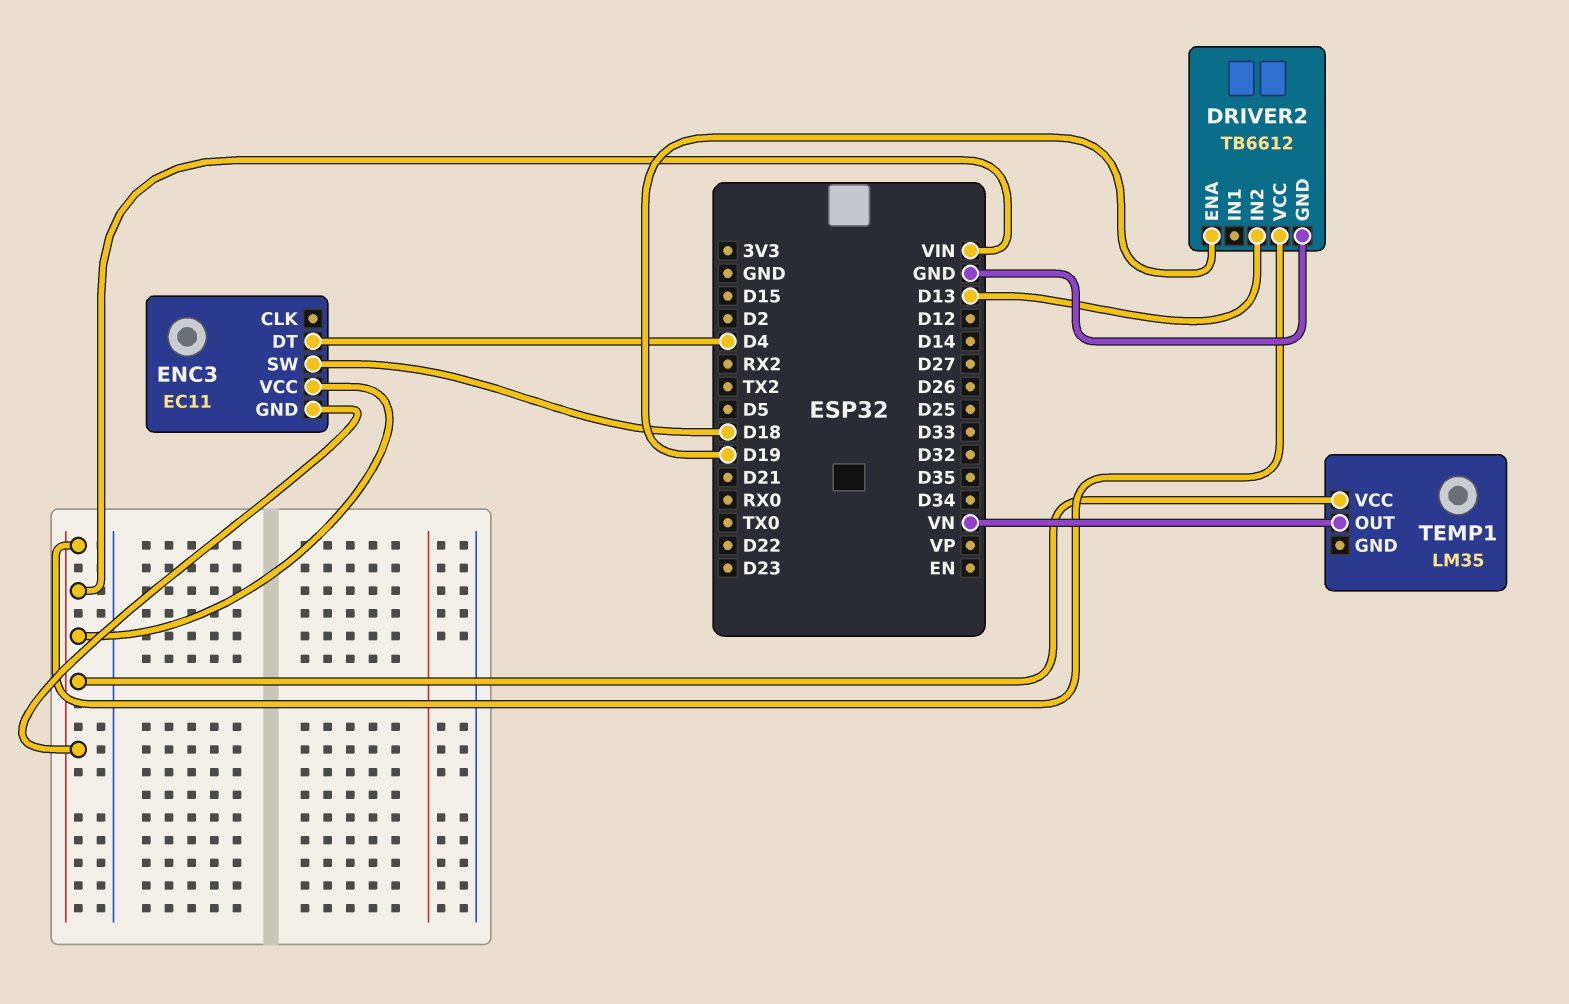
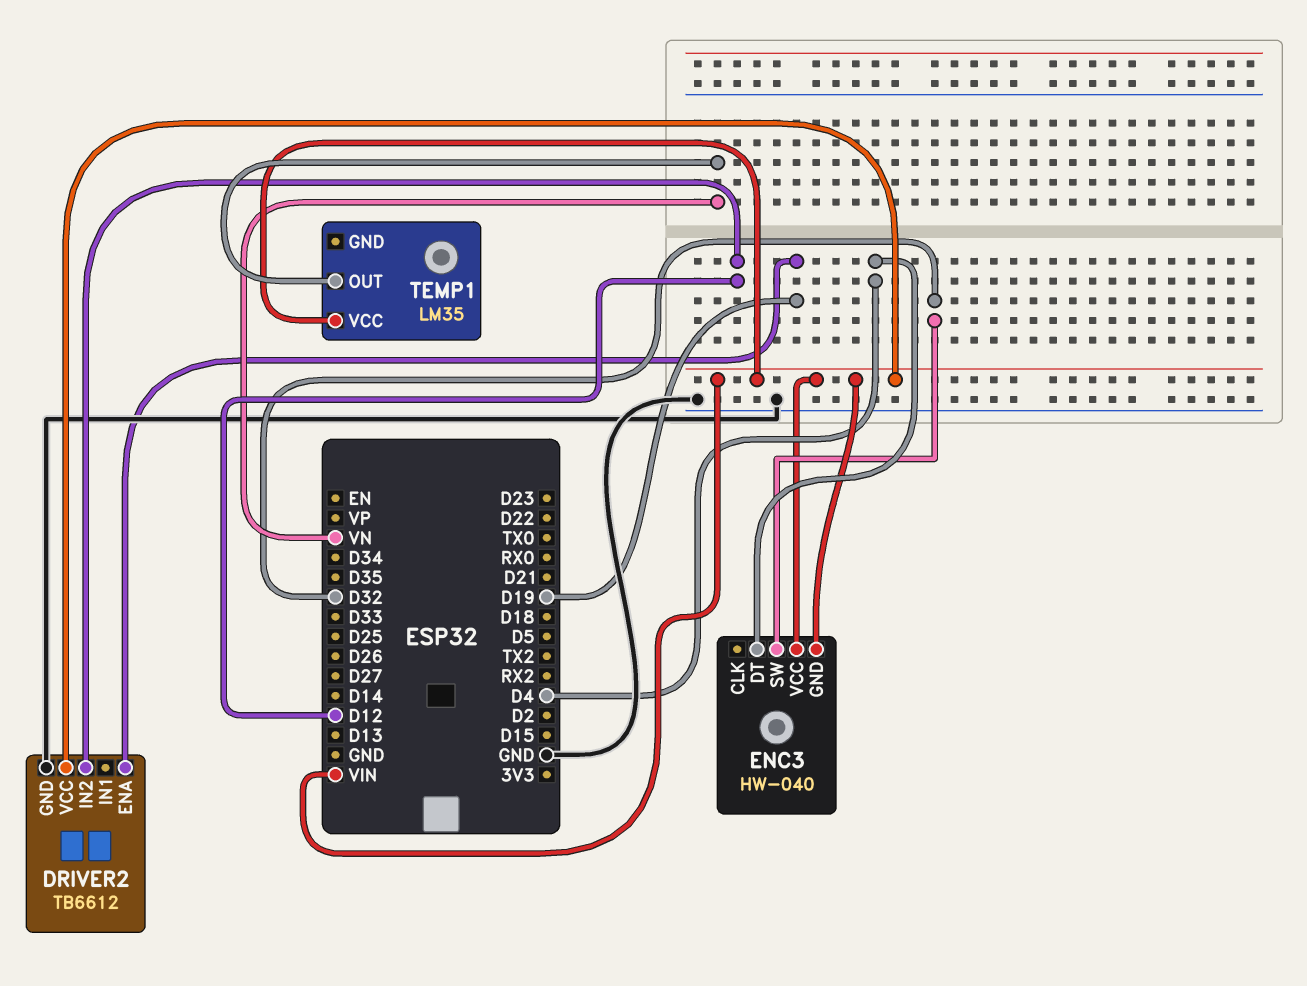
DRIVER2 pin IN2: D13 -> D12
ENC3: EC11 -> HW-040
ENC3 pin SW: D18 -> D32

